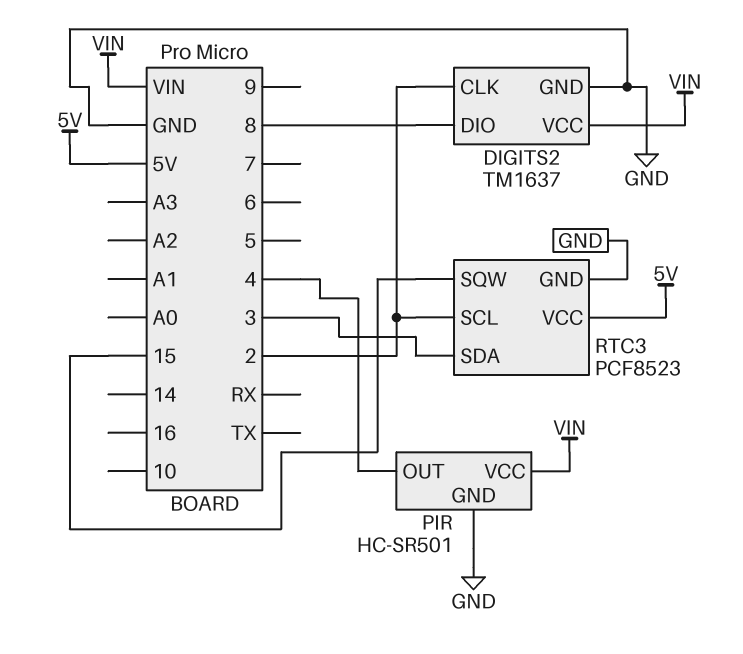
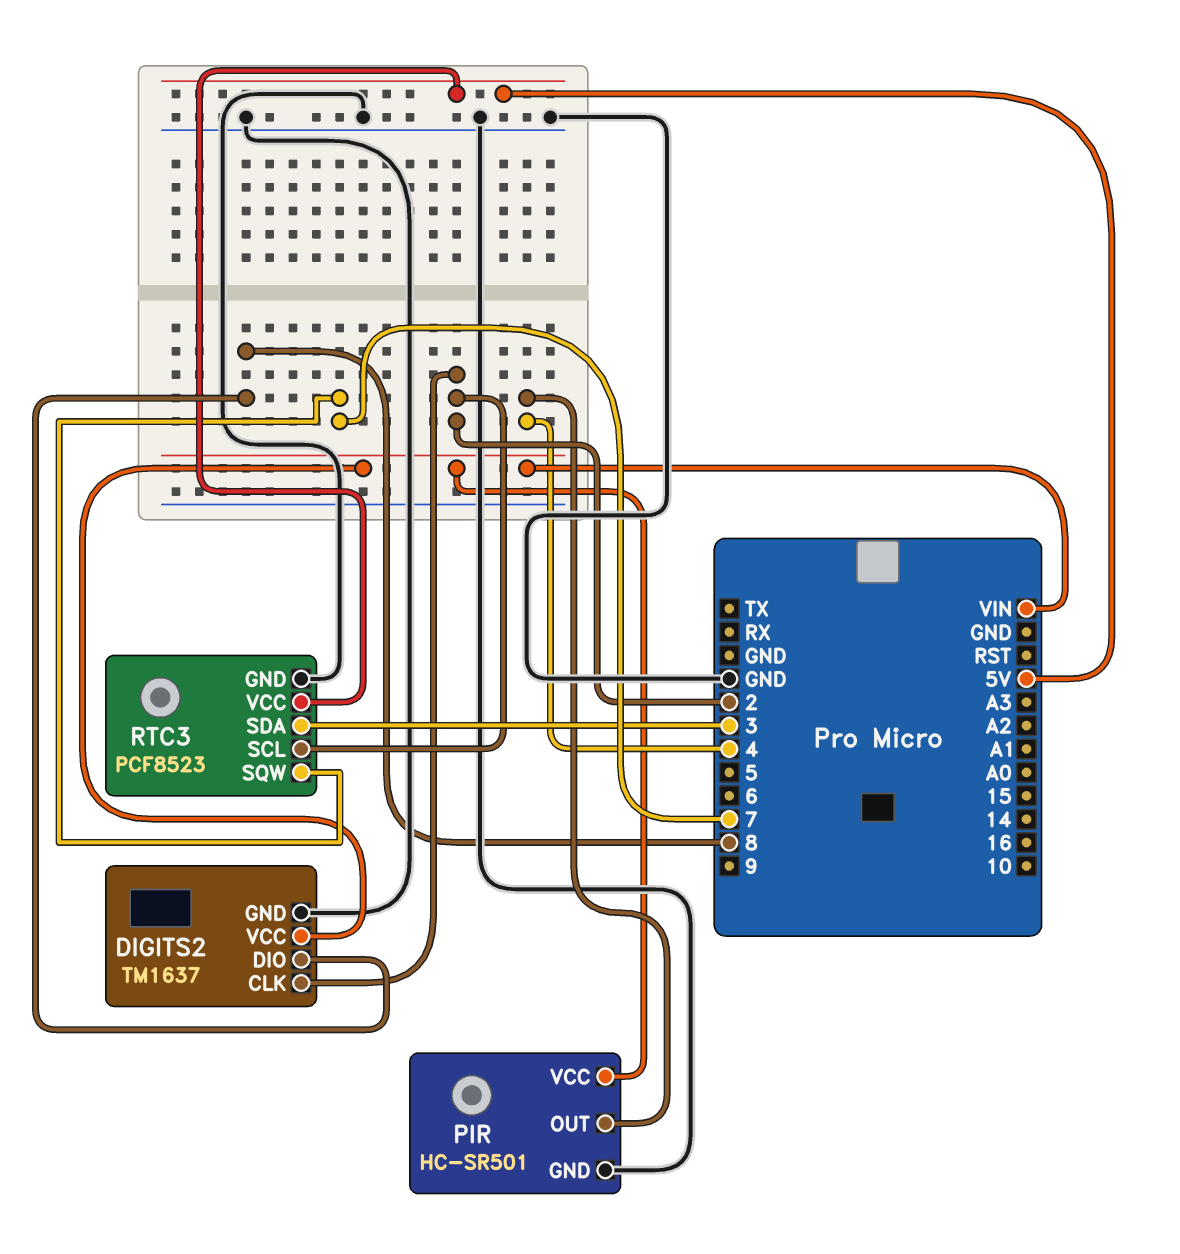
RTC3 pin SQW: 15 -> 7

